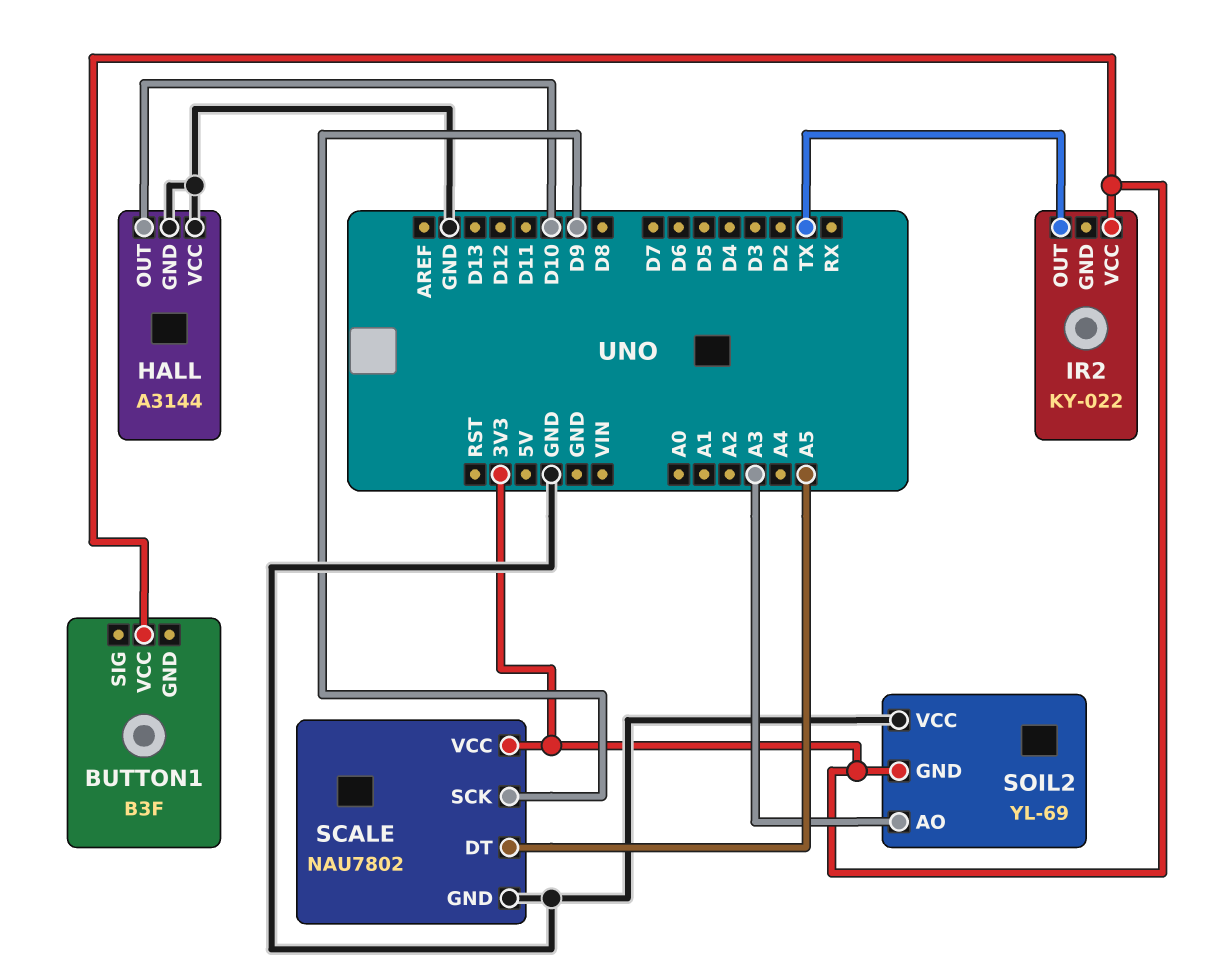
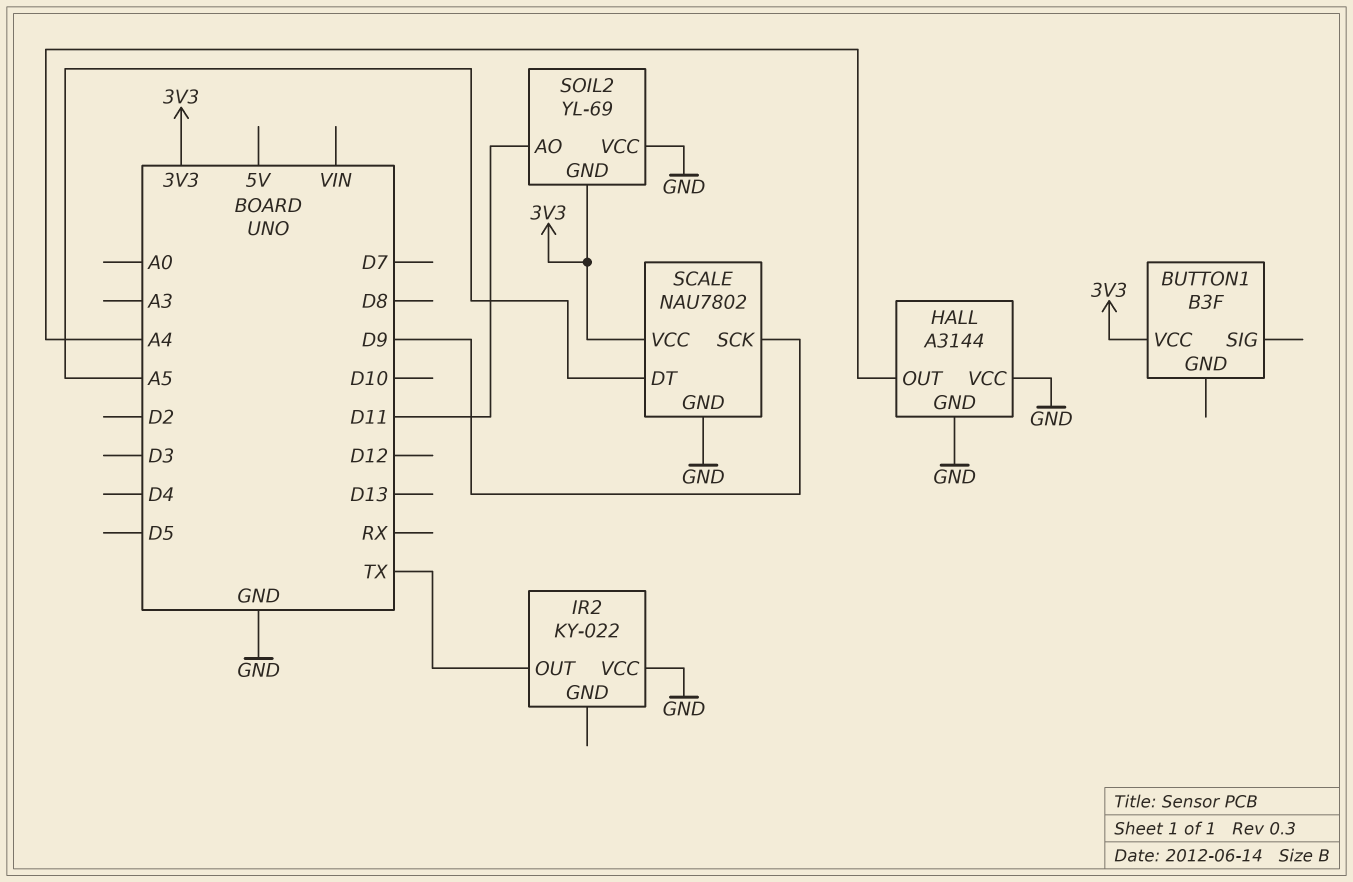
HALL pin OUT: D10 -> A4
IR2 pin VCC: 3V3 -> GND
SOIL2 pin AO: A3 -> D11

